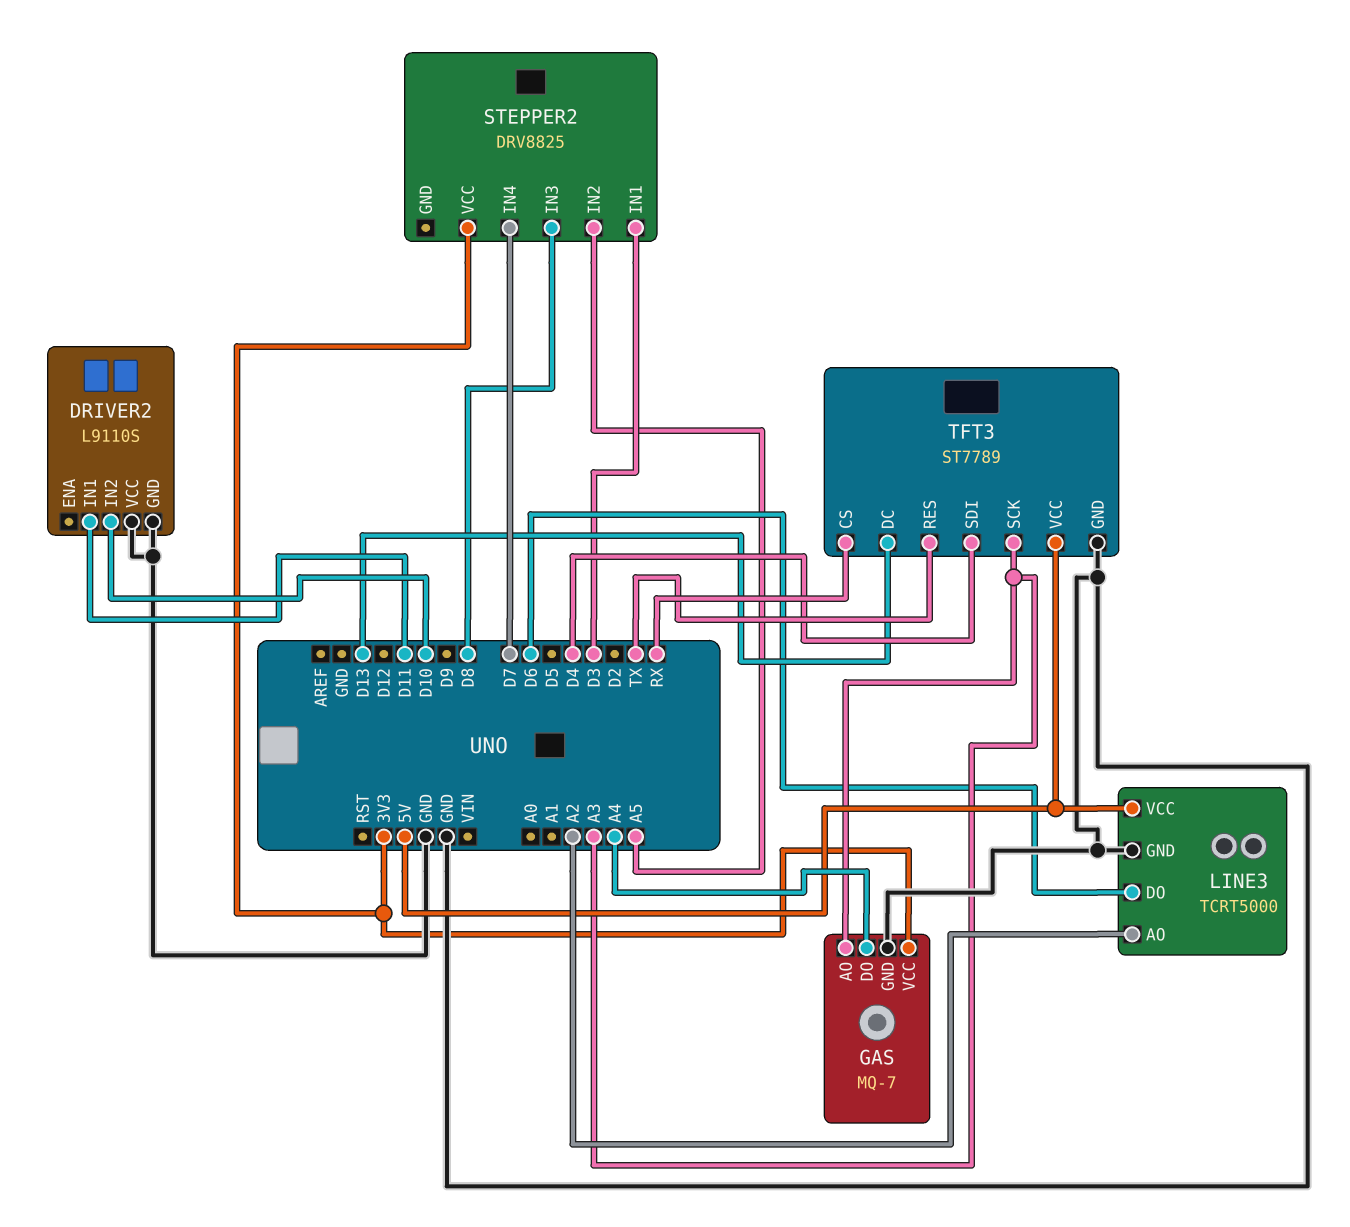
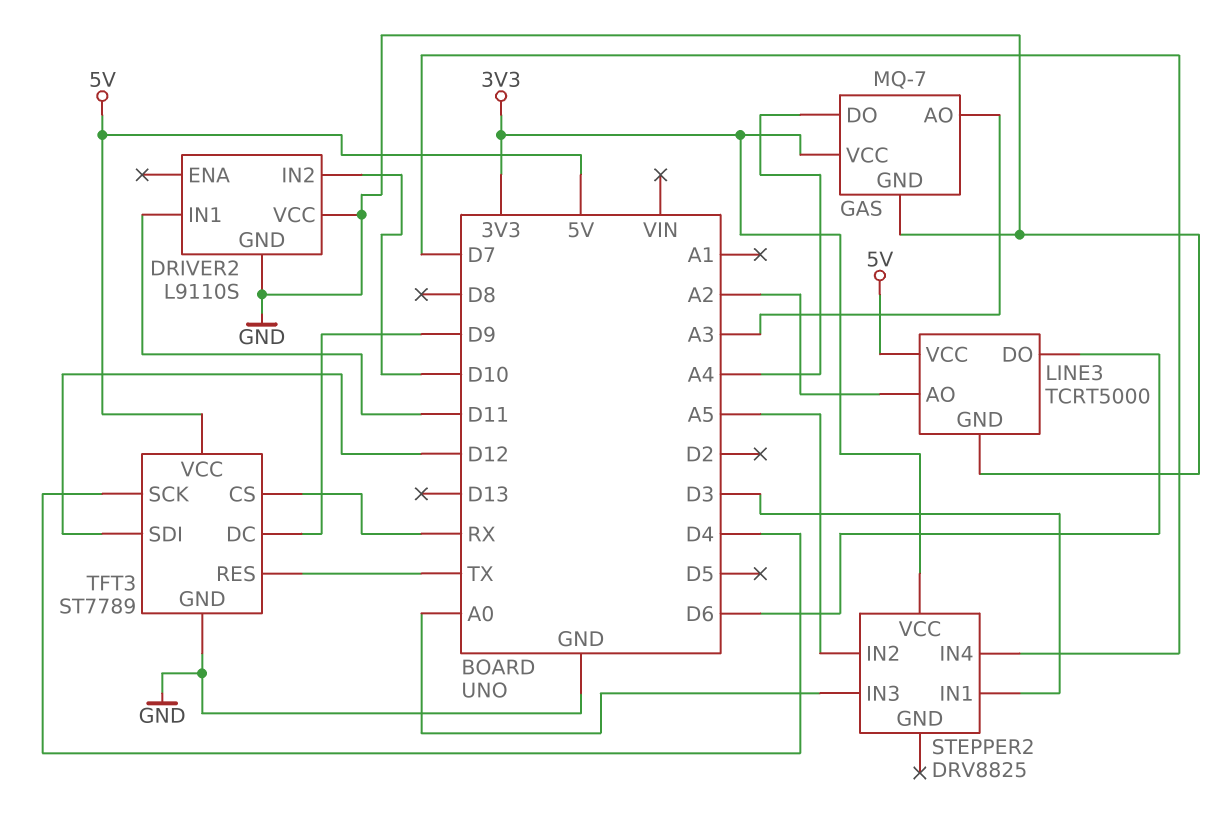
STEPPER2 pin IN3: D8 -> A0
TFT3 pin DC: D13 -> D9
TFT3 pin SCK: A3 -> D4
TFT3 pin SDI: D4 -> D12

